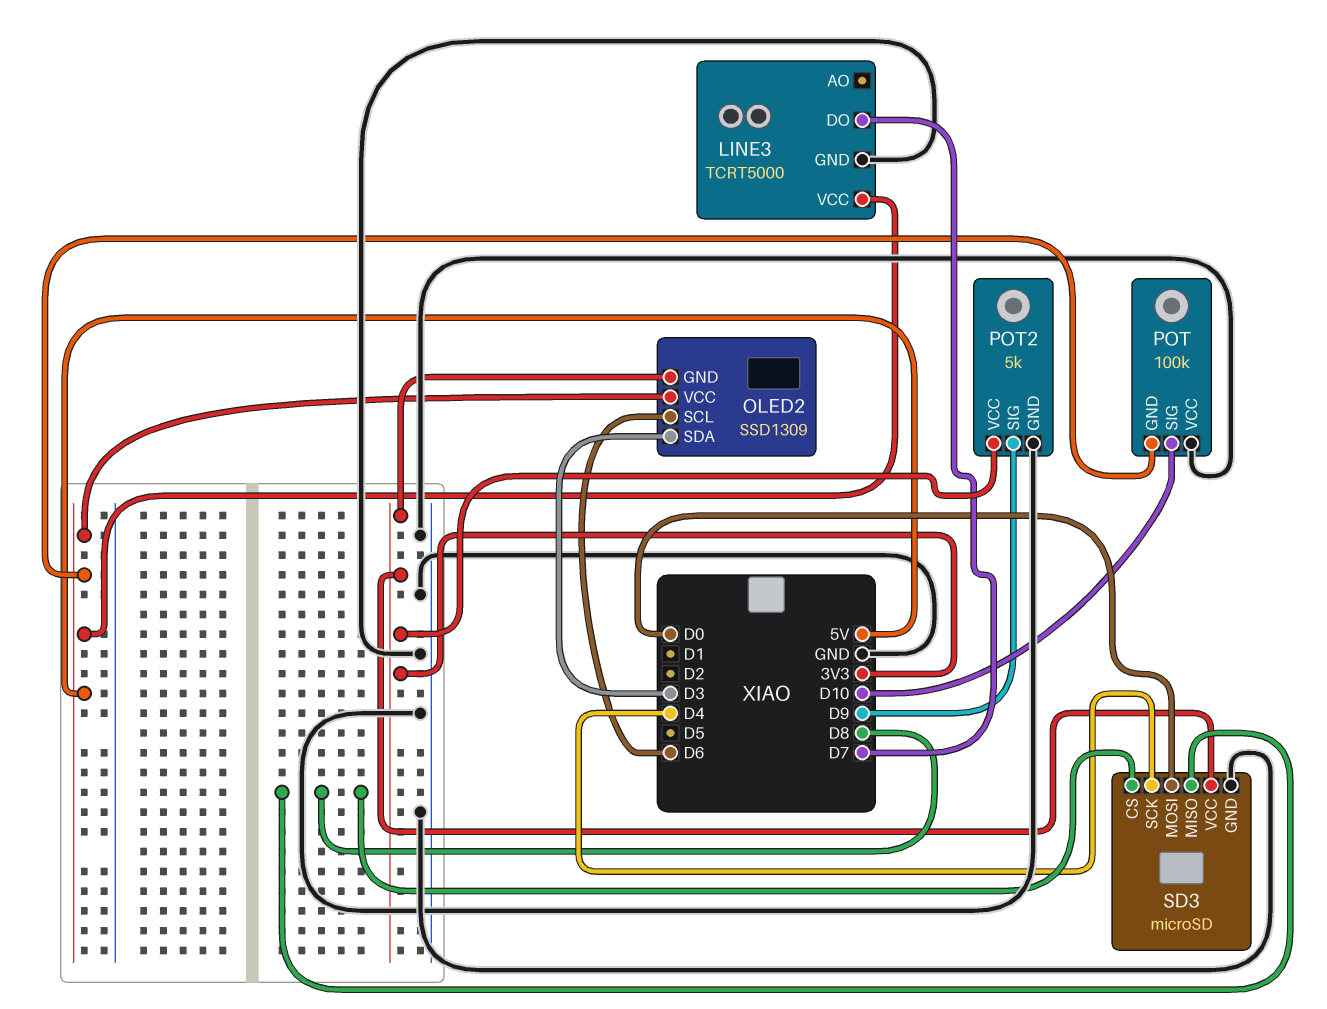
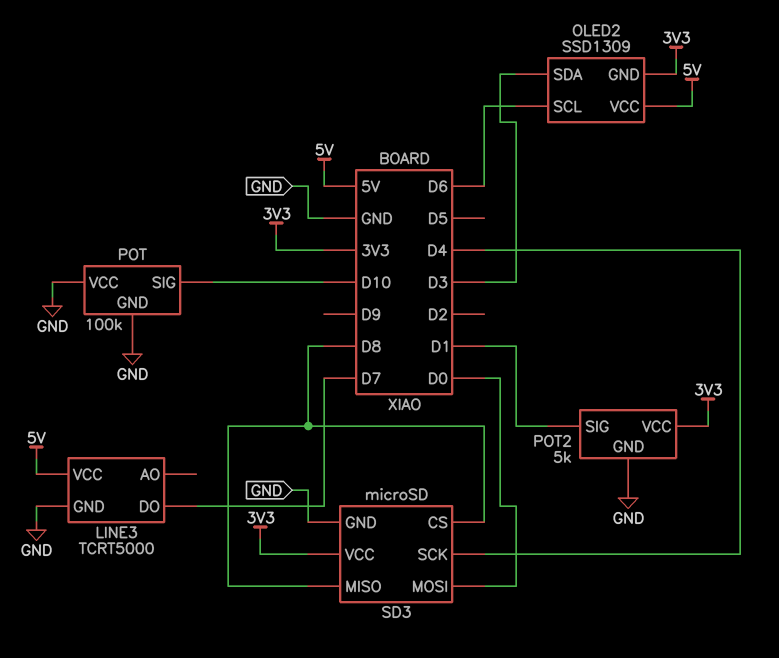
POT pin GND: 5V -> GND
POT2 pin SIG: D9 -> D1

